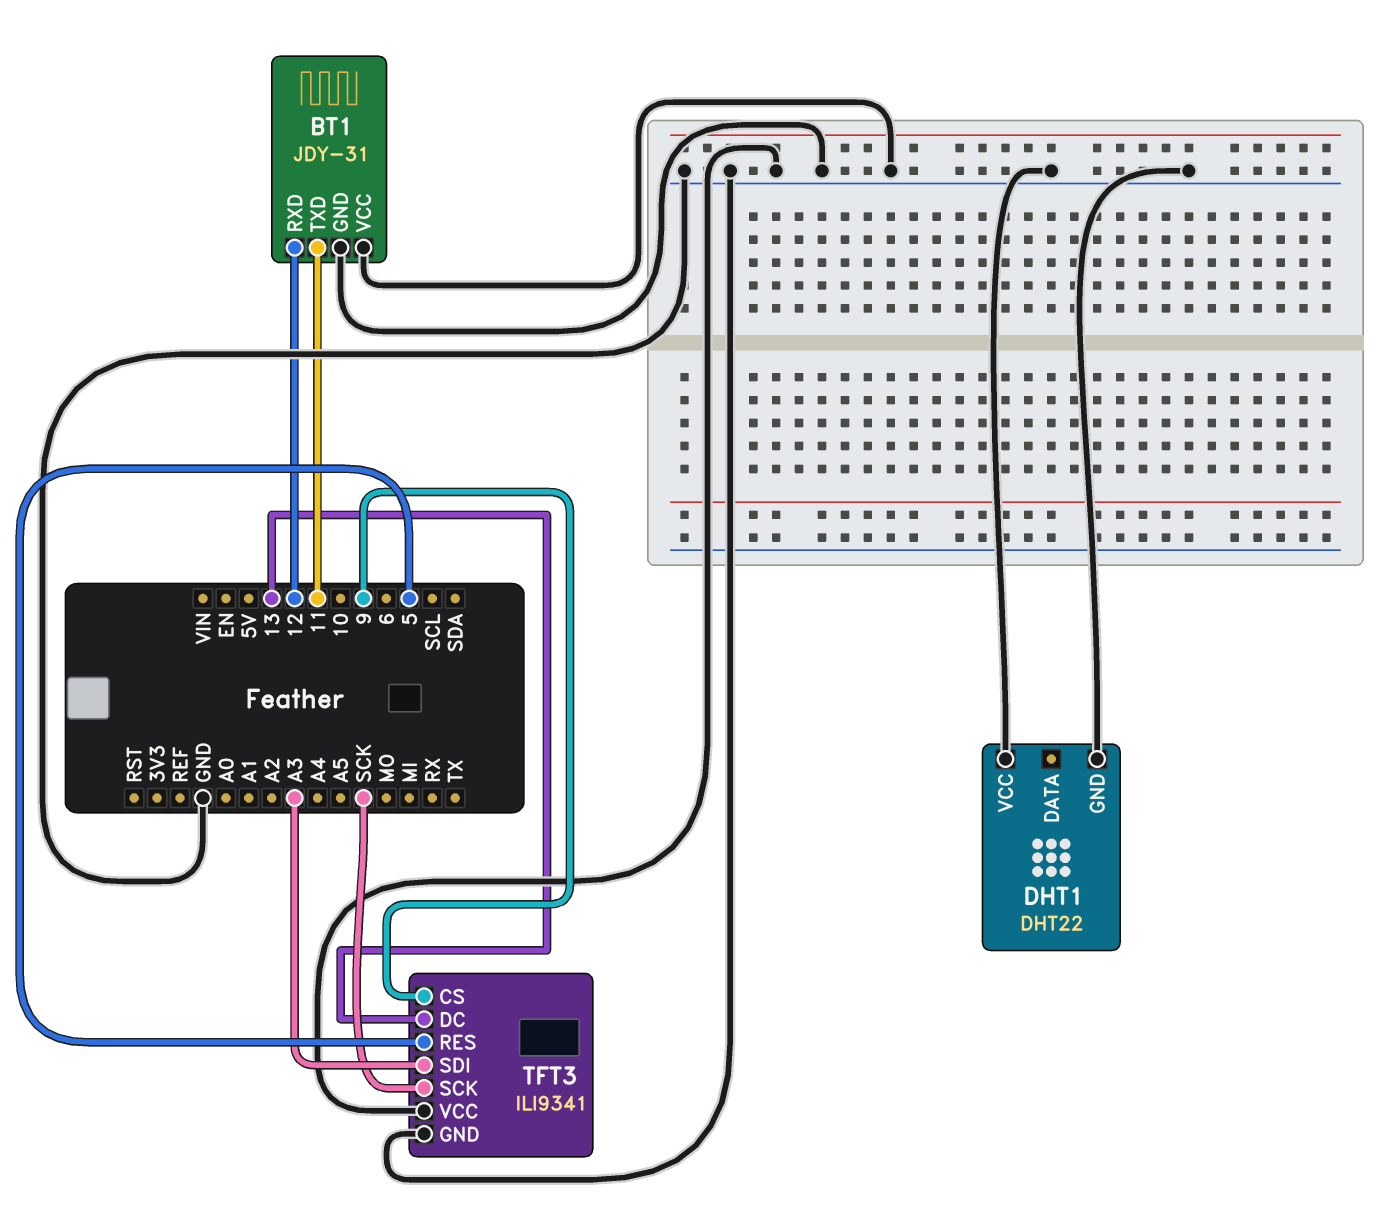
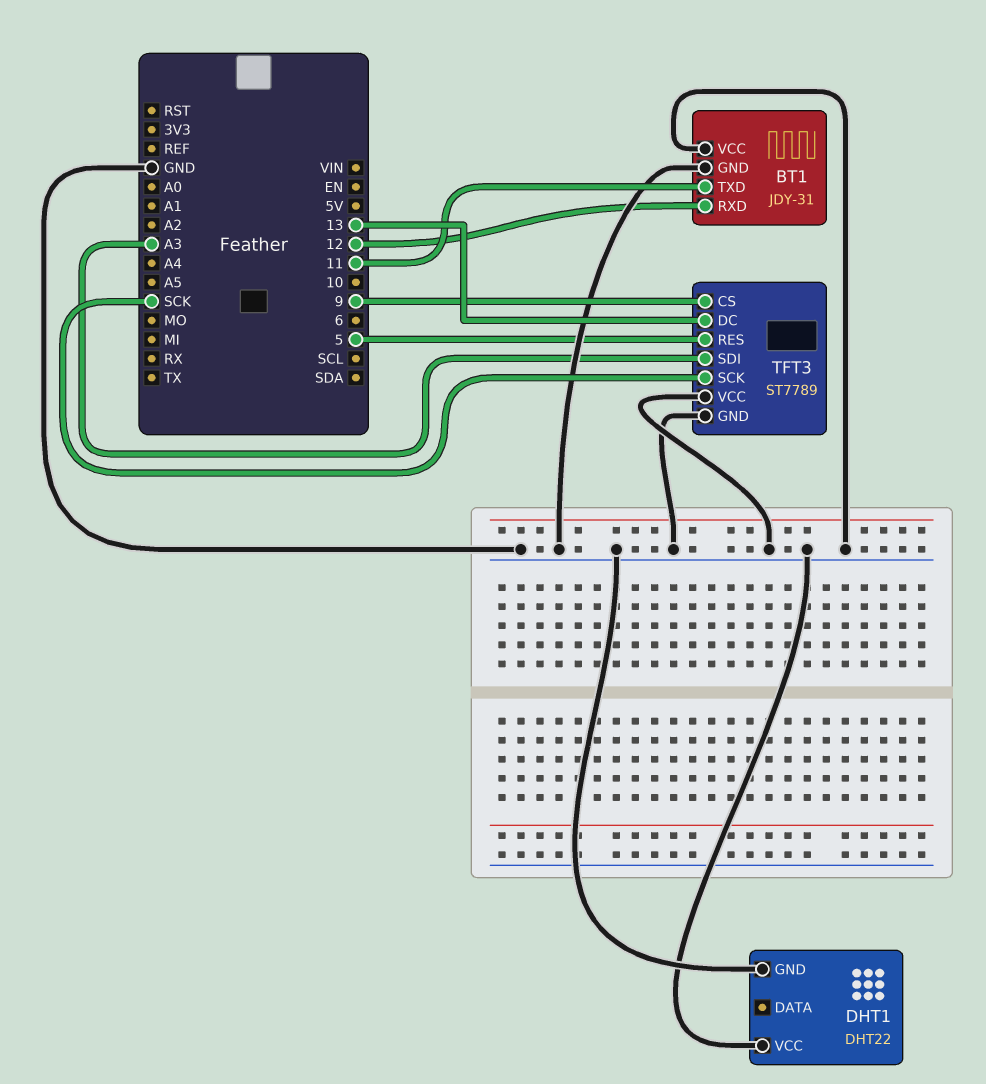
TFT3: ILI9341 -> ST7789

